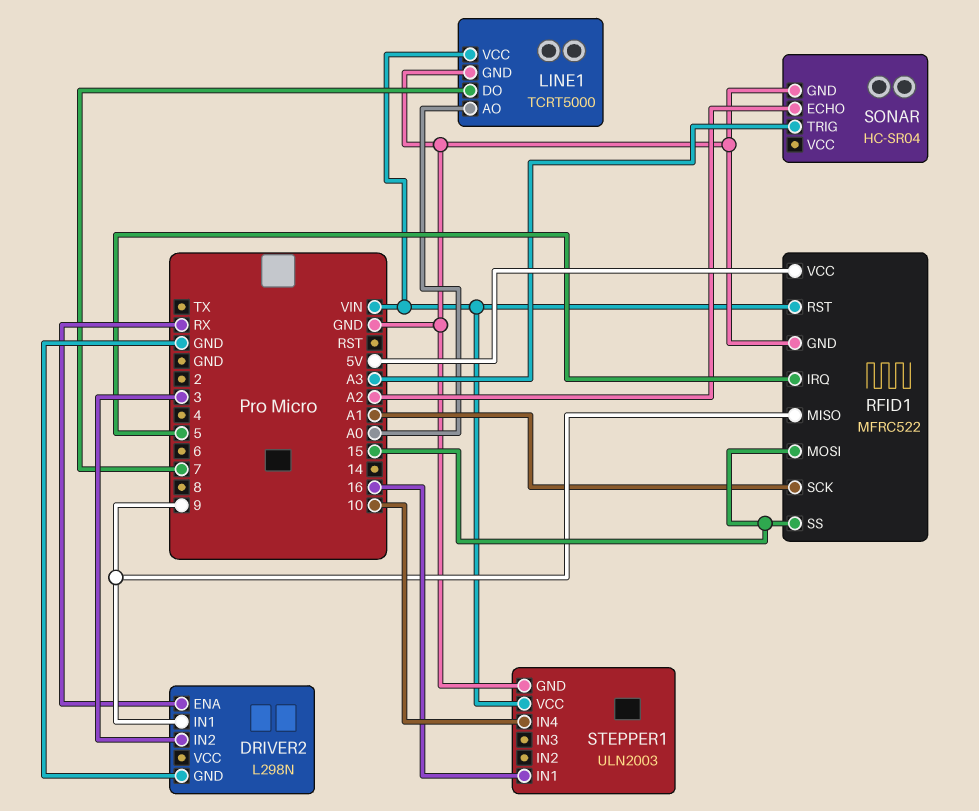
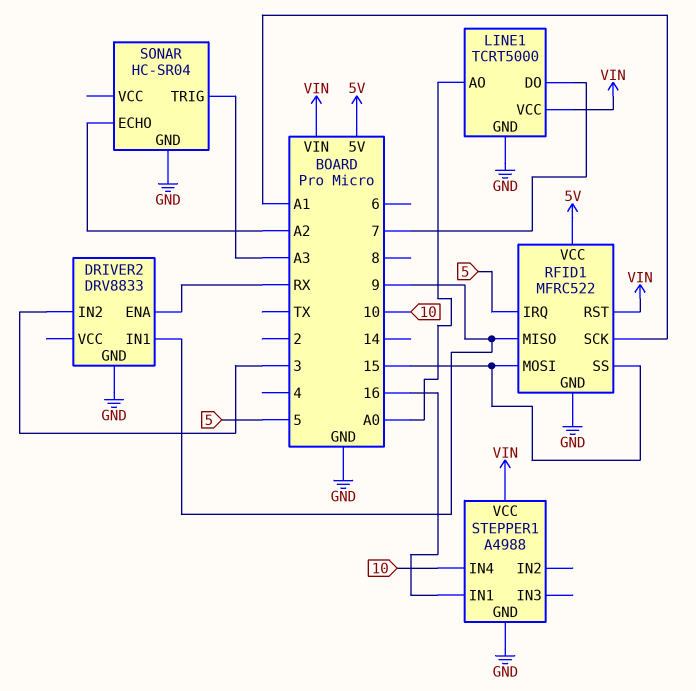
DRIVER2: L298N -> DRV8833
STEPPER1: ULN2003 -> A4988

